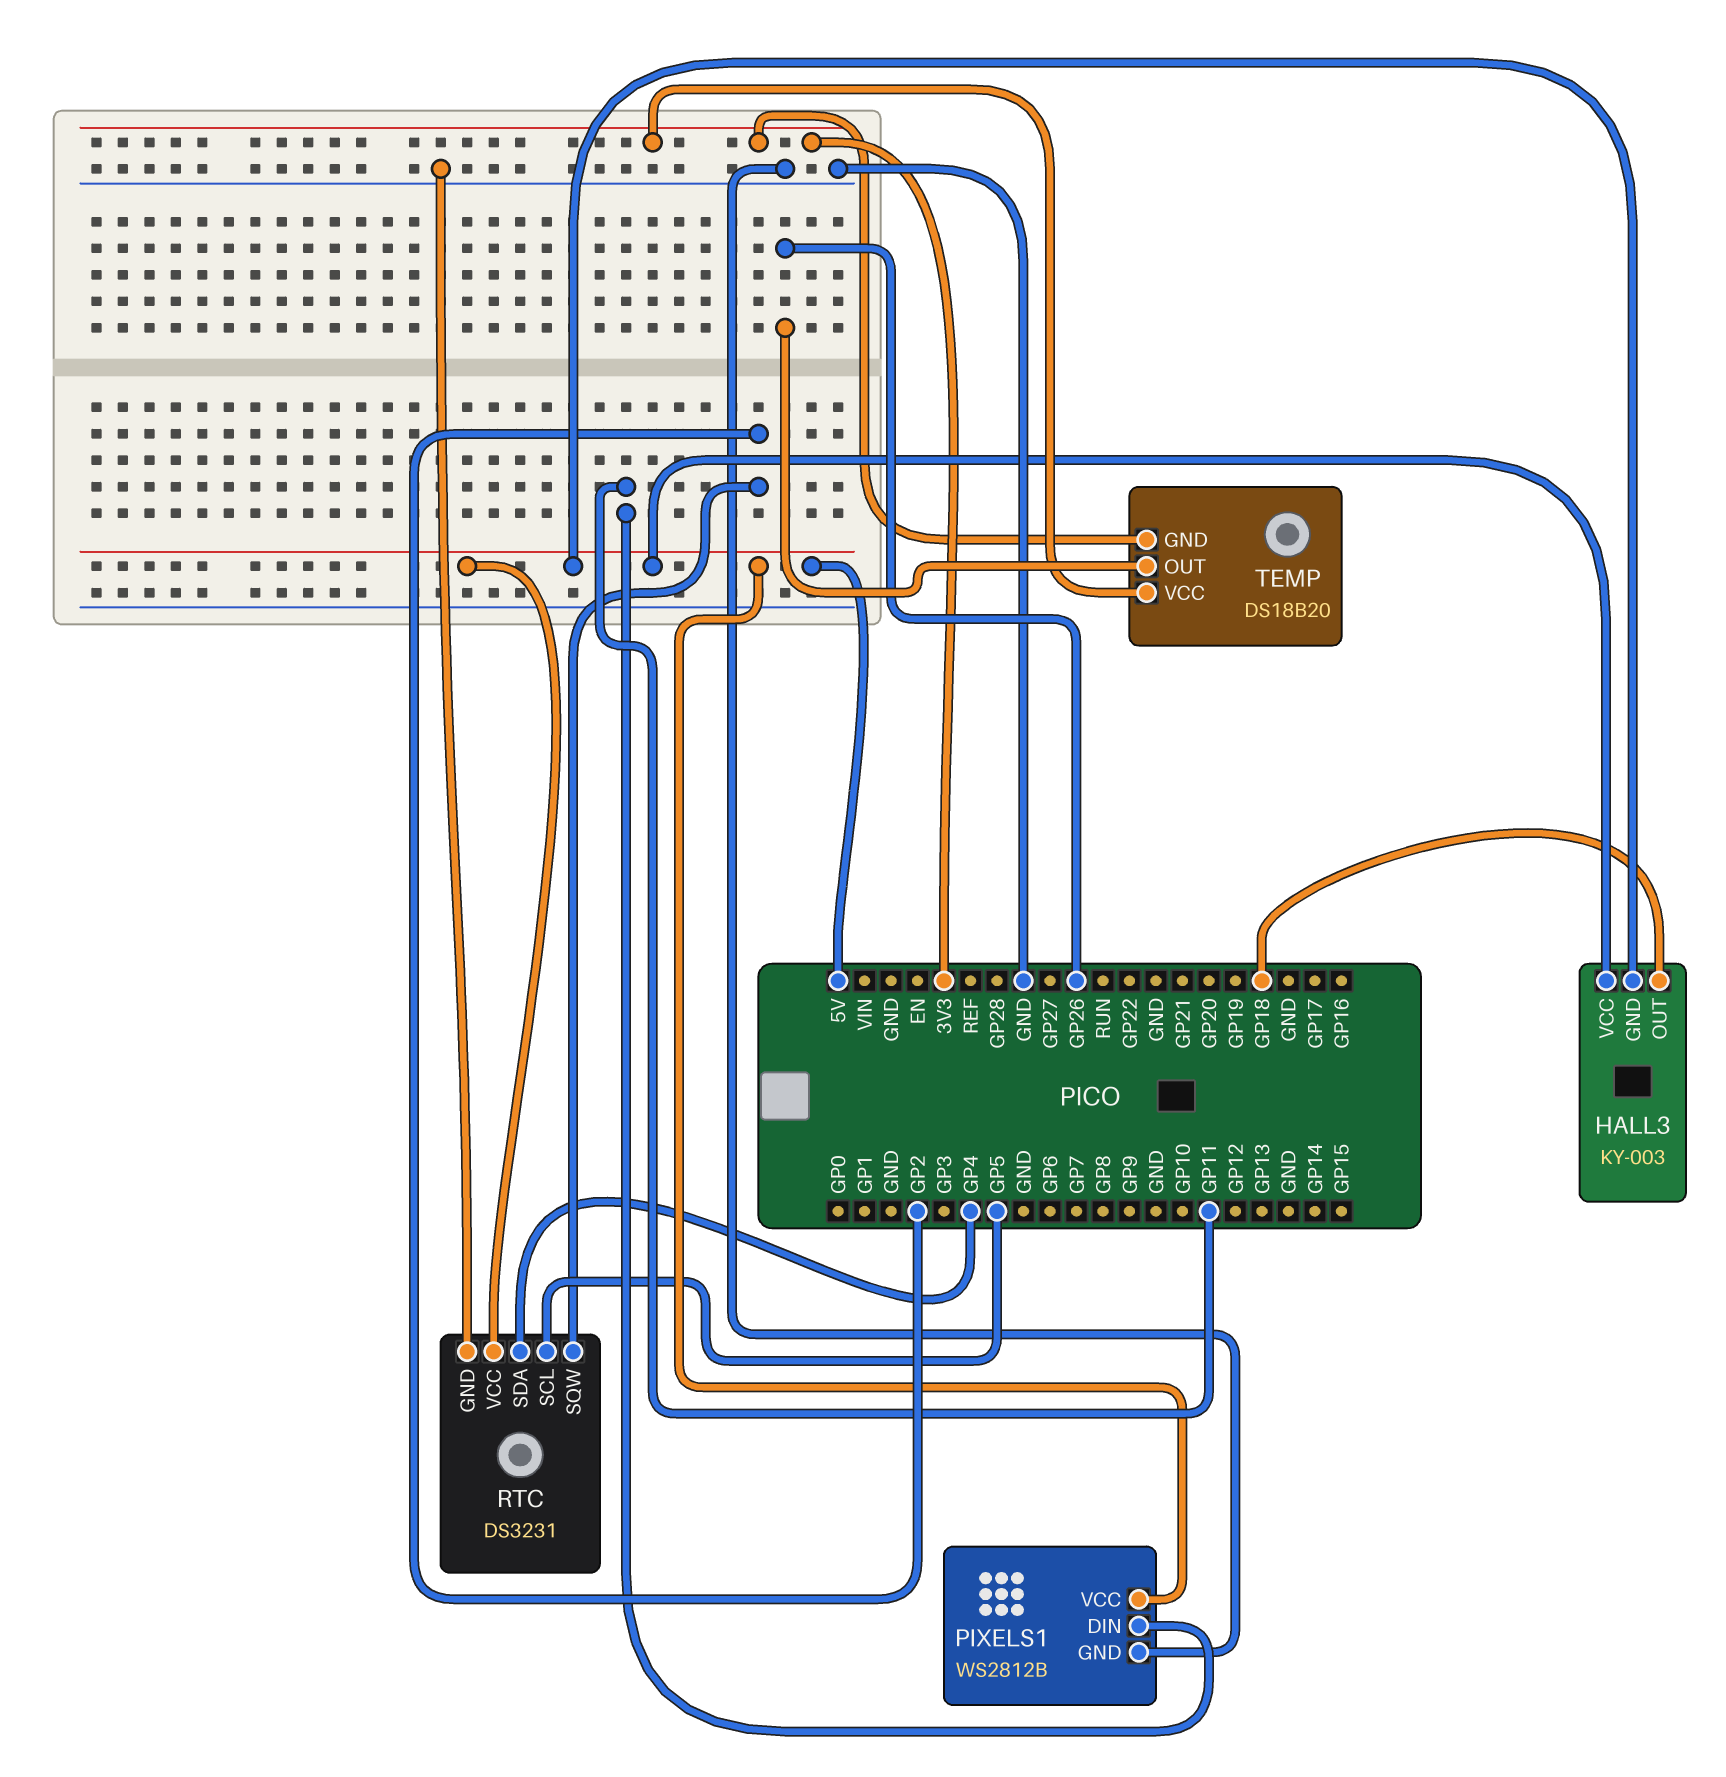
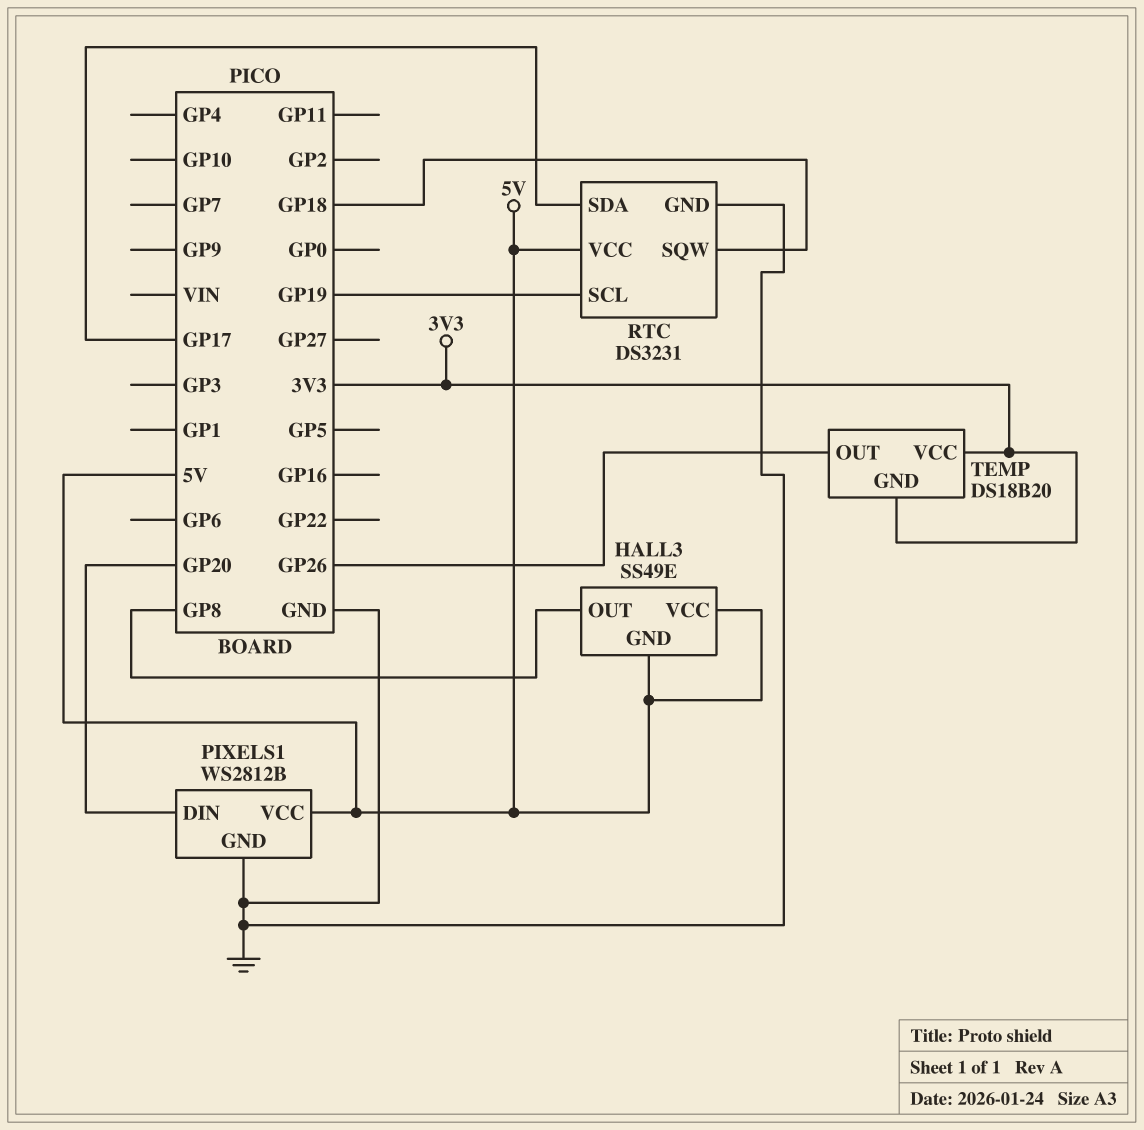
HALL3: KY-003 -> SS49E
HALL3 pin OUT: GP18 -> GP8
PIXELS1 pin DIN: GP11 -> GP20
RTC pin SCL: GP5 -> GP19
RTC pin SDA: GP4 -> GP17
RTC pin SQW: GP2 -> GP18

